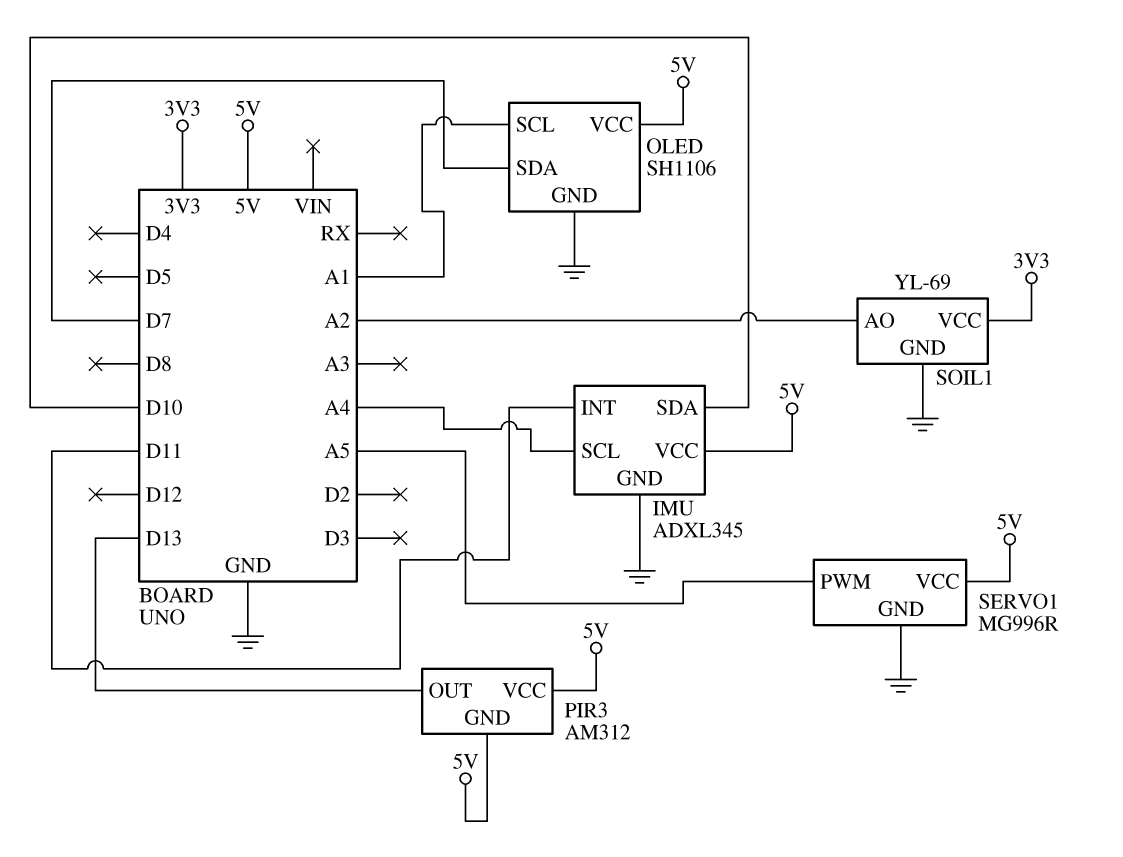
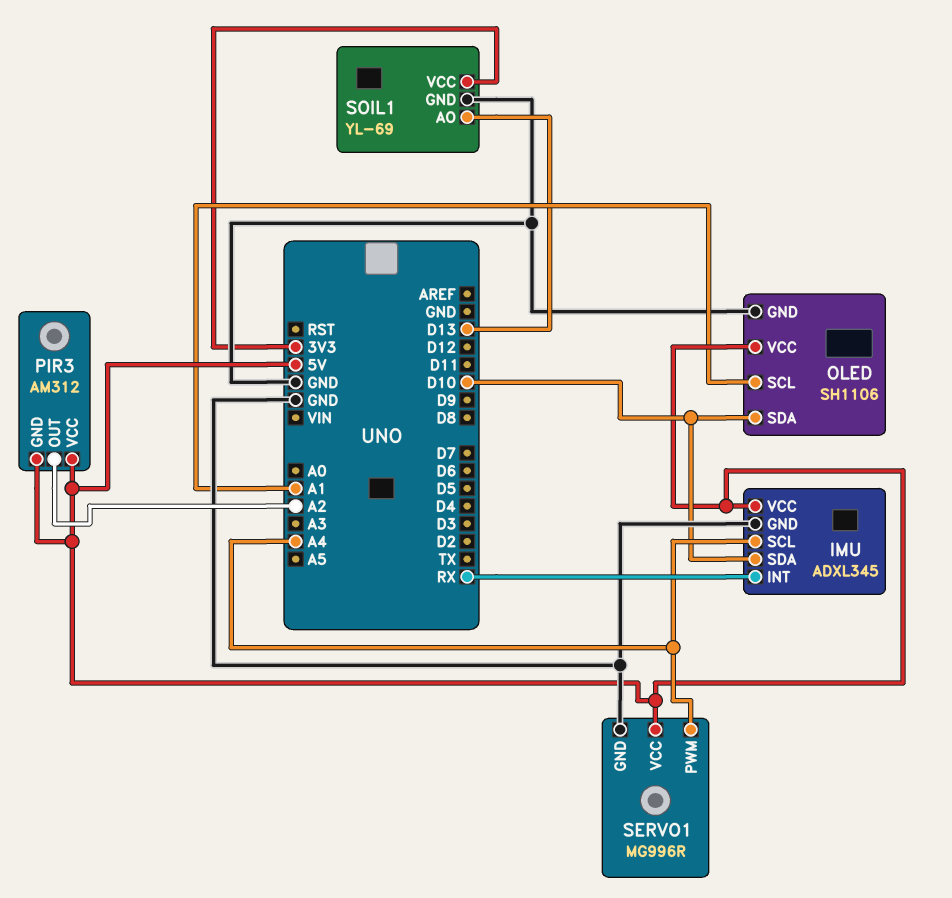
IMU pin INT: D11 -> RX
OLED pin SDA: D7 -> D10
PIR3 pin OUT: D13 -> A2
SERVO1 pin PWM: A5 -> A4
SOIL1 pin AO: A2 -> D13

